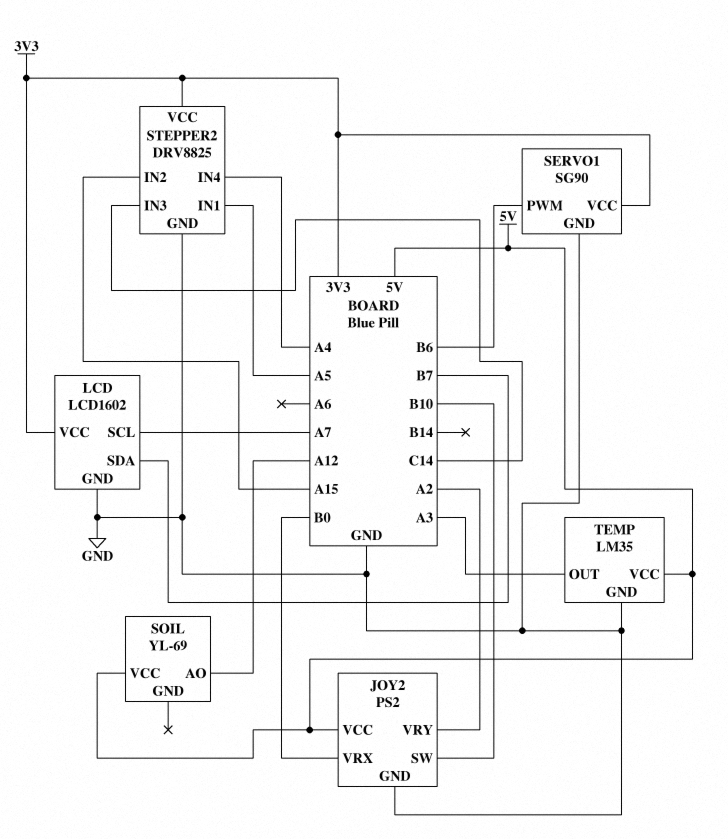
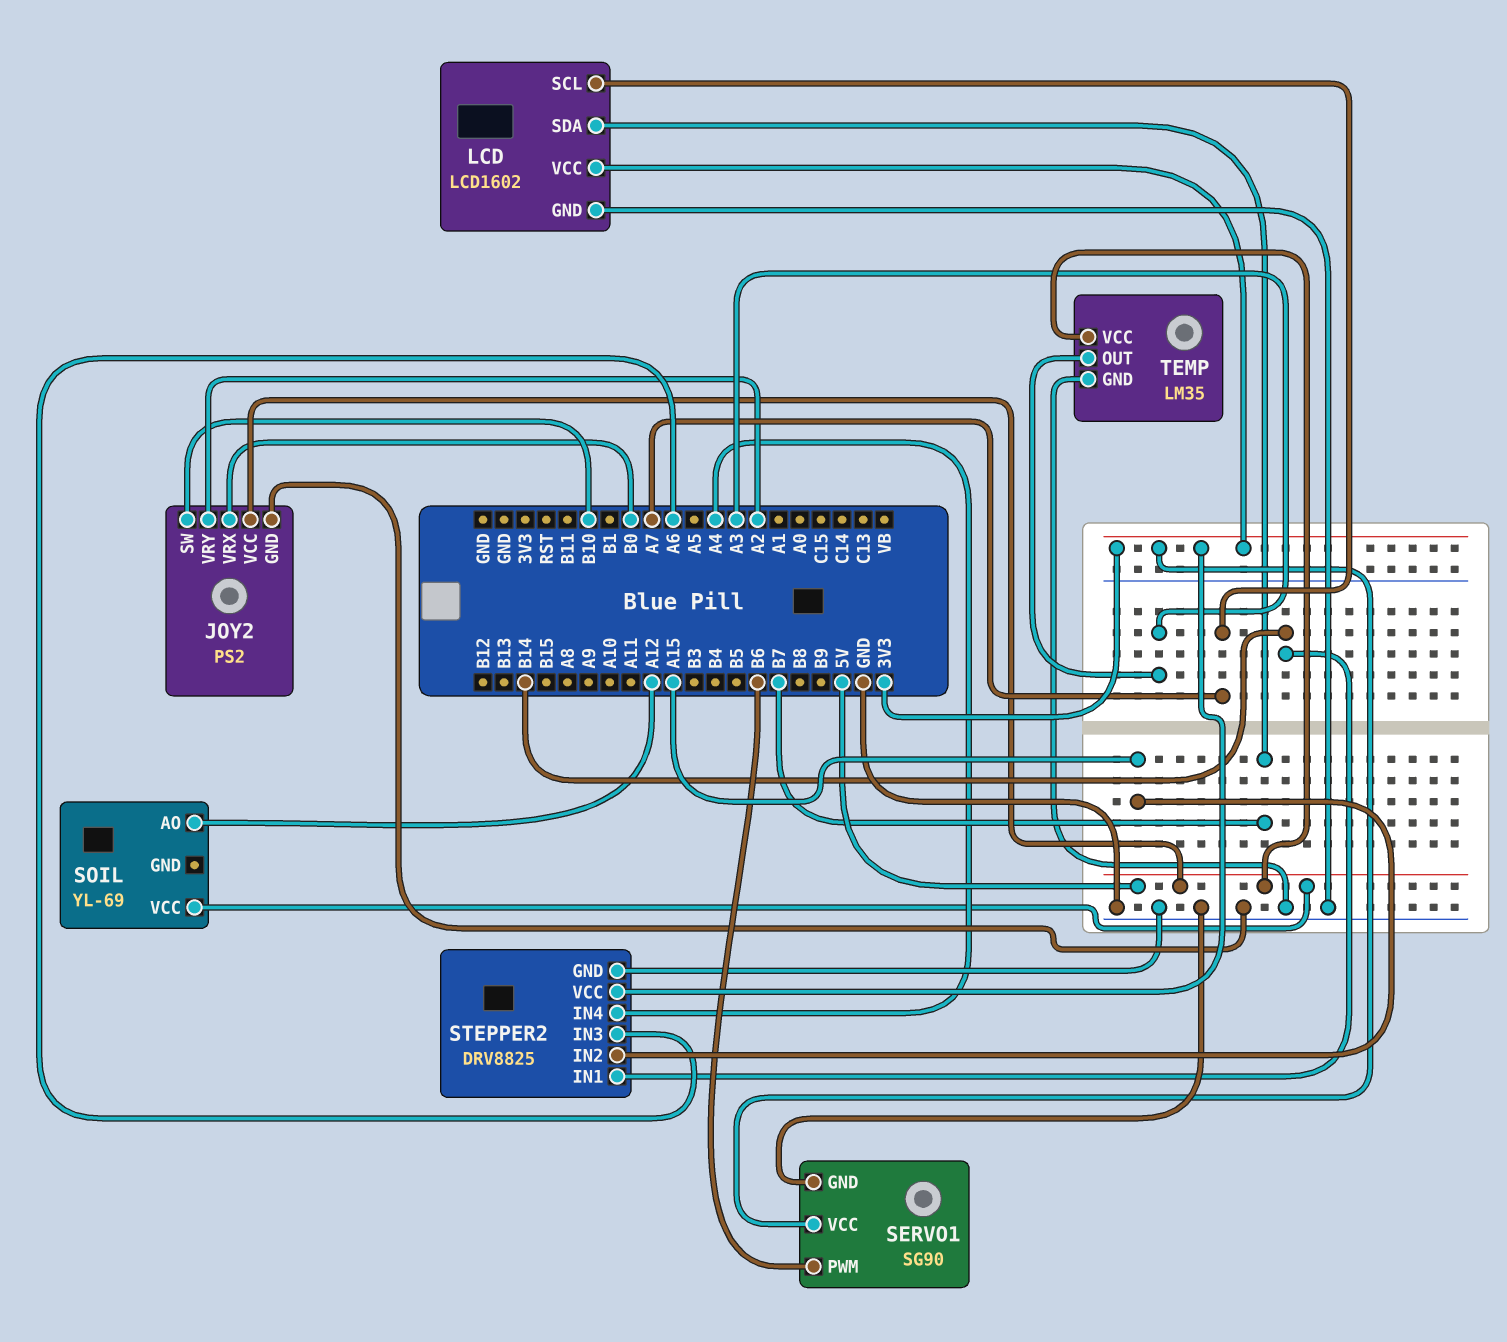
STEPPER2 pin IN1: A5 -> B14
STEPPER2 pin IN3: C14 -> A6

